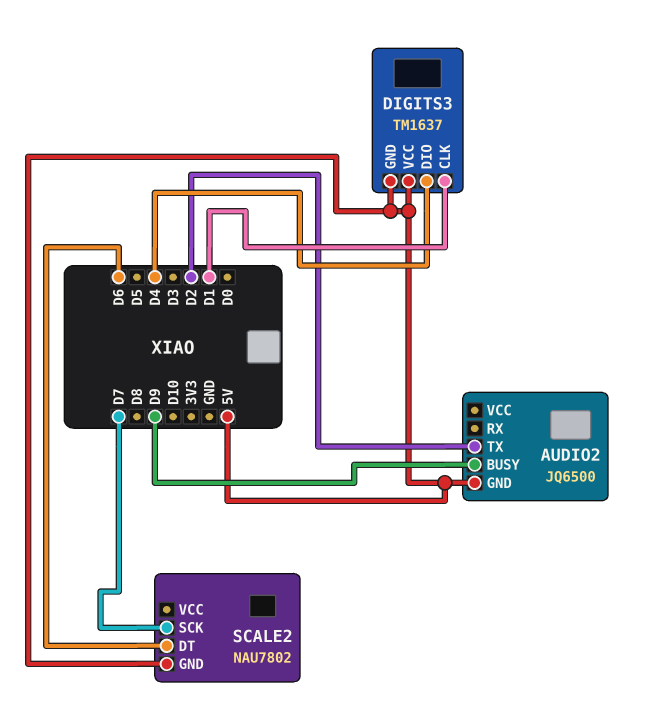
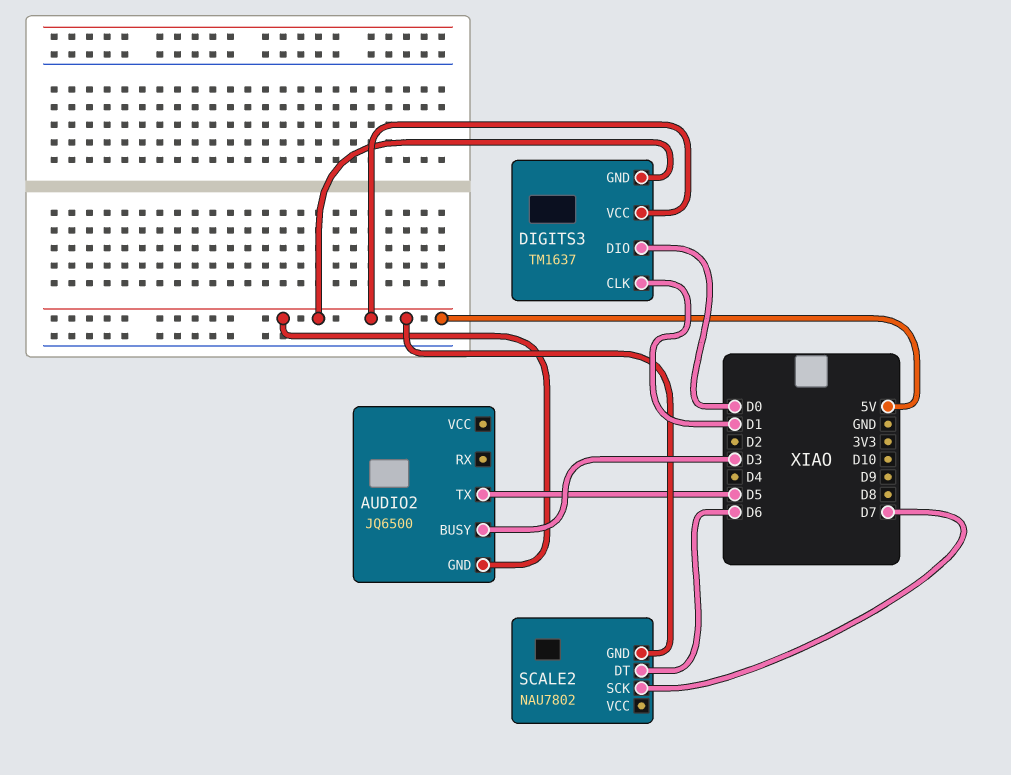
AUDIO2 pin BUSY: D9 -> D3
AUDIO2 pin TX: D2 -> D5
DIGITS3 pin DIO: D4 -> D0

